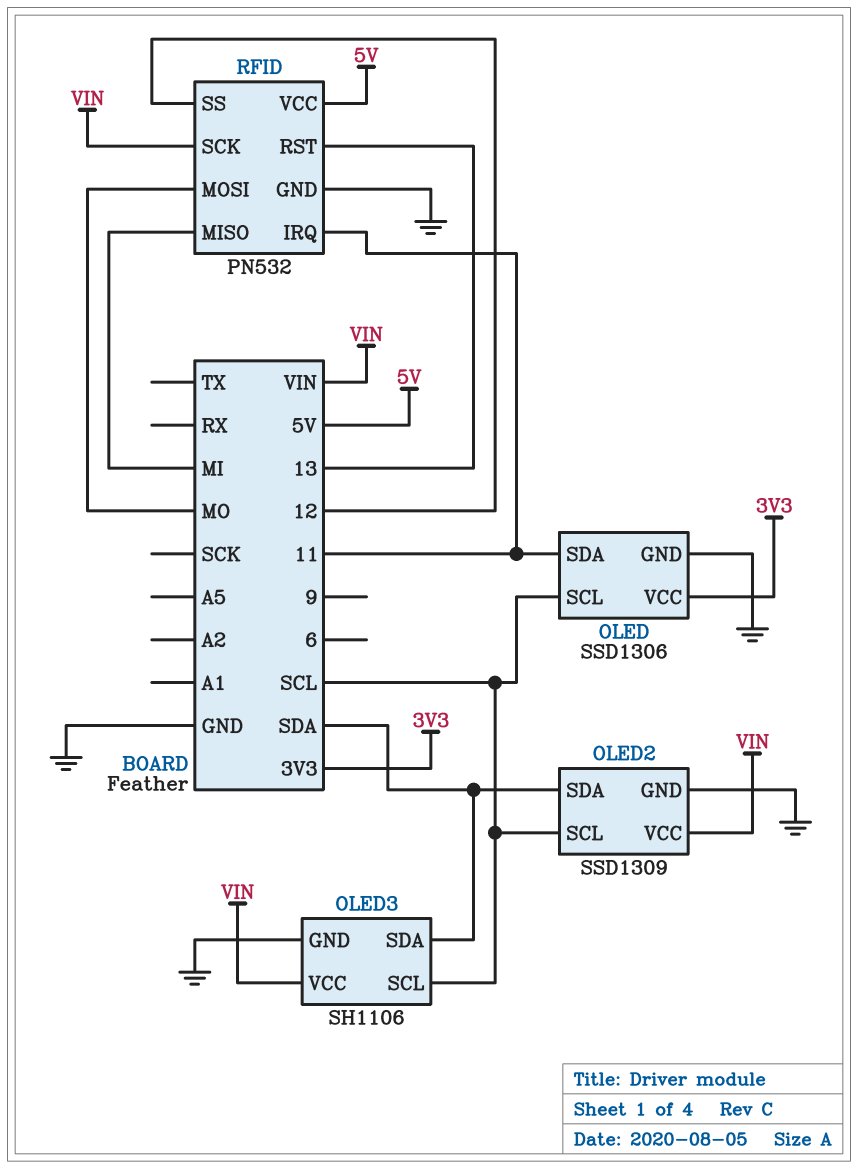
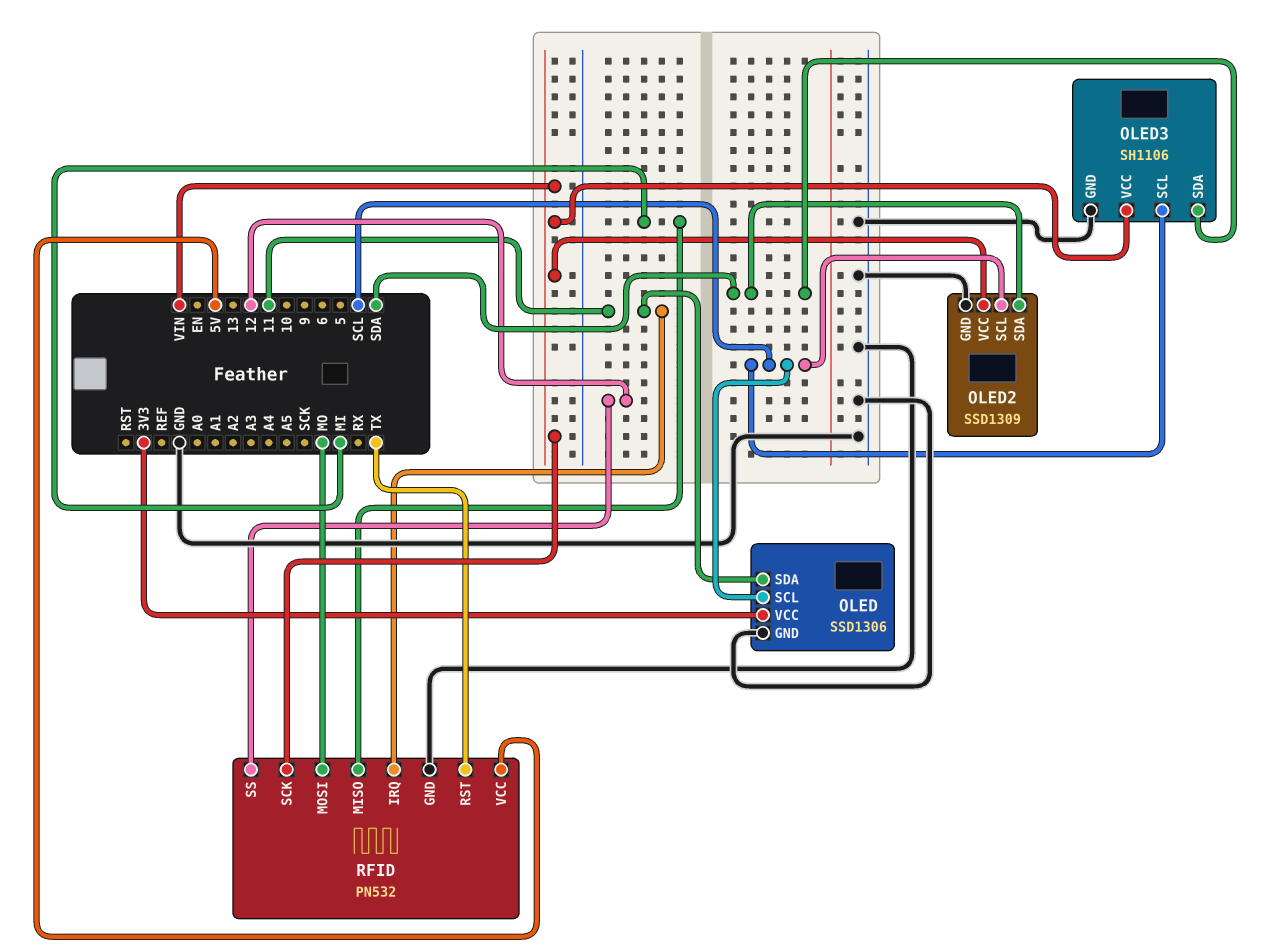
RFID pin RST: 13 -> TX

